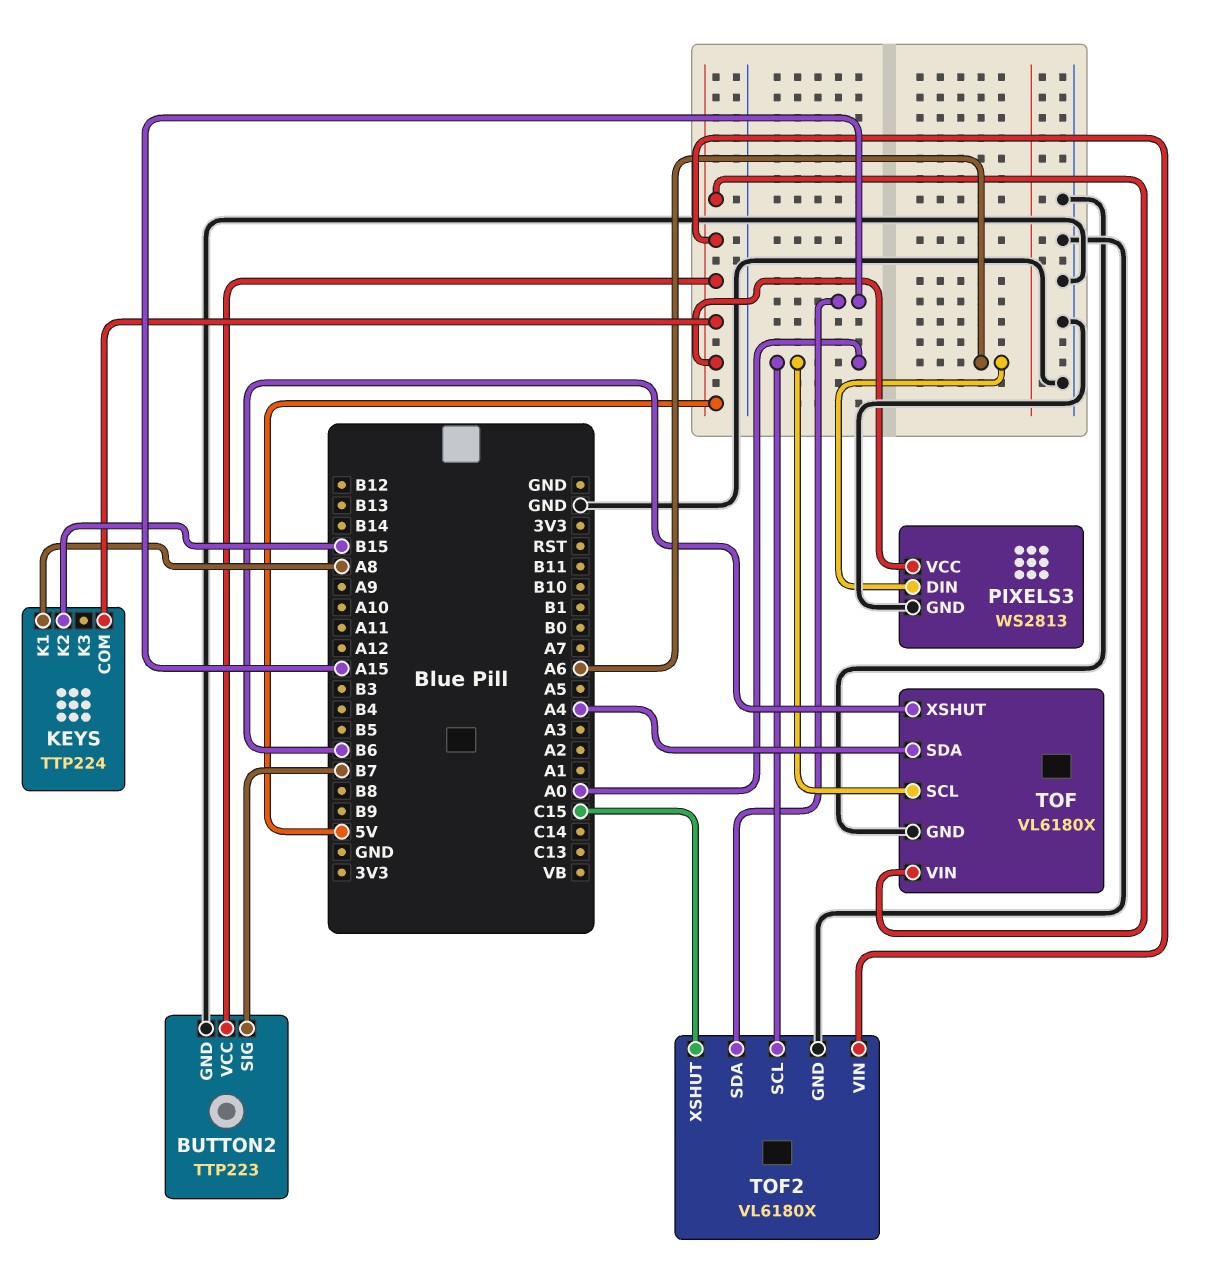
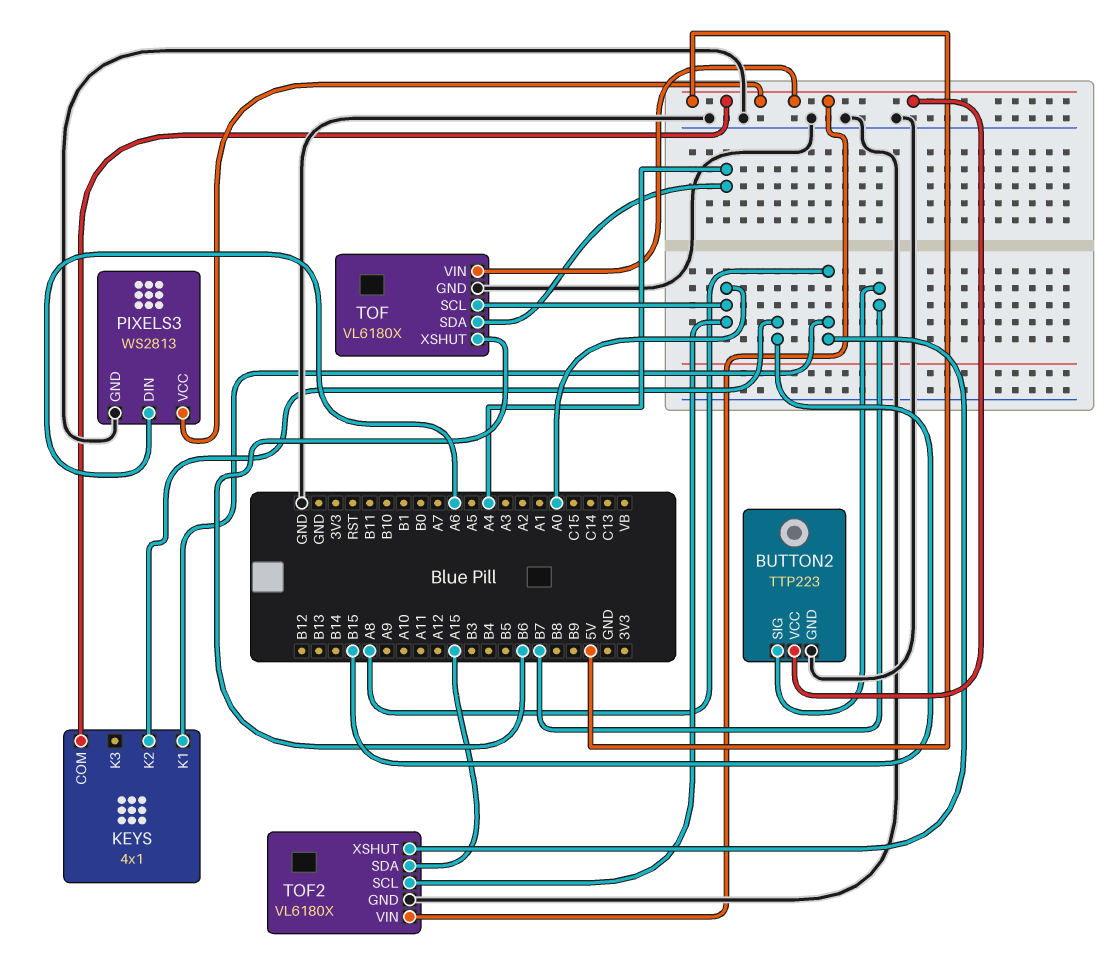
KEYS: TTP224 -> 4x1
TOF2 pin XSHUT: C15 -> A8

